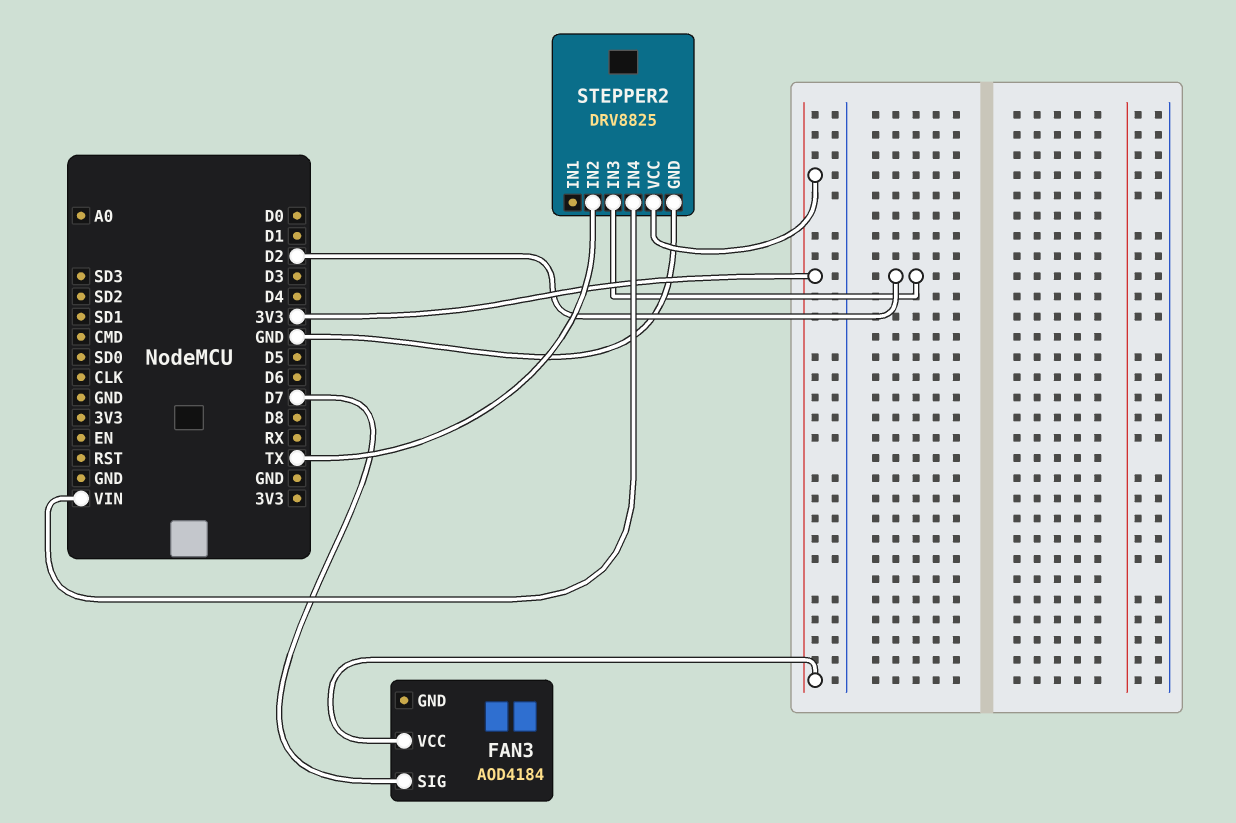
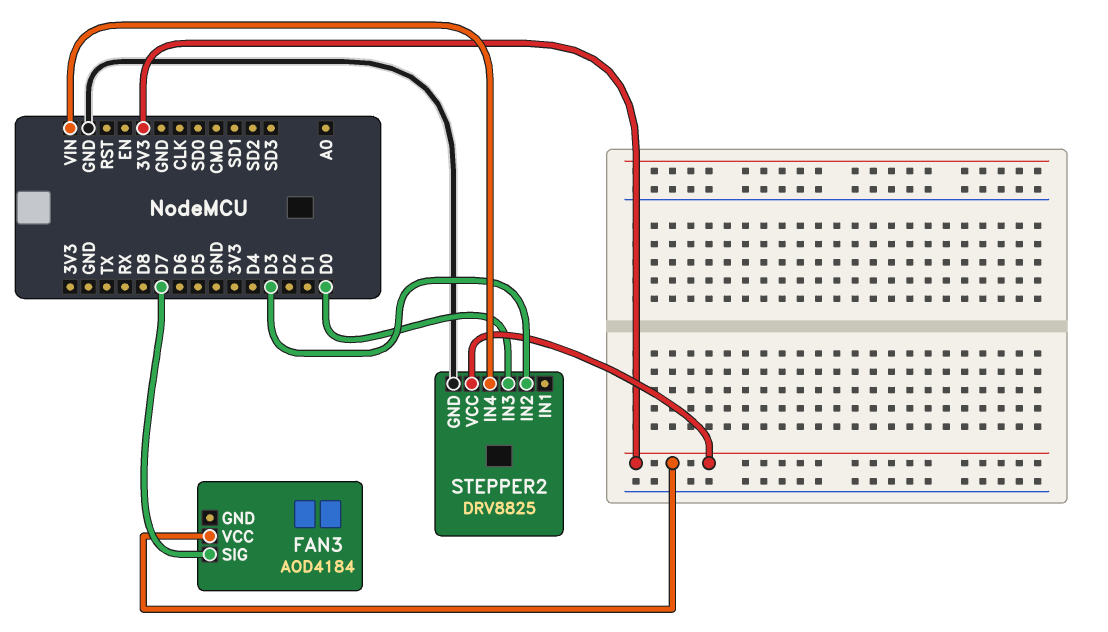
STEPPER2 pin IN2: TX -> D3
STEPPER2 pin IN3: D2 -> D0

